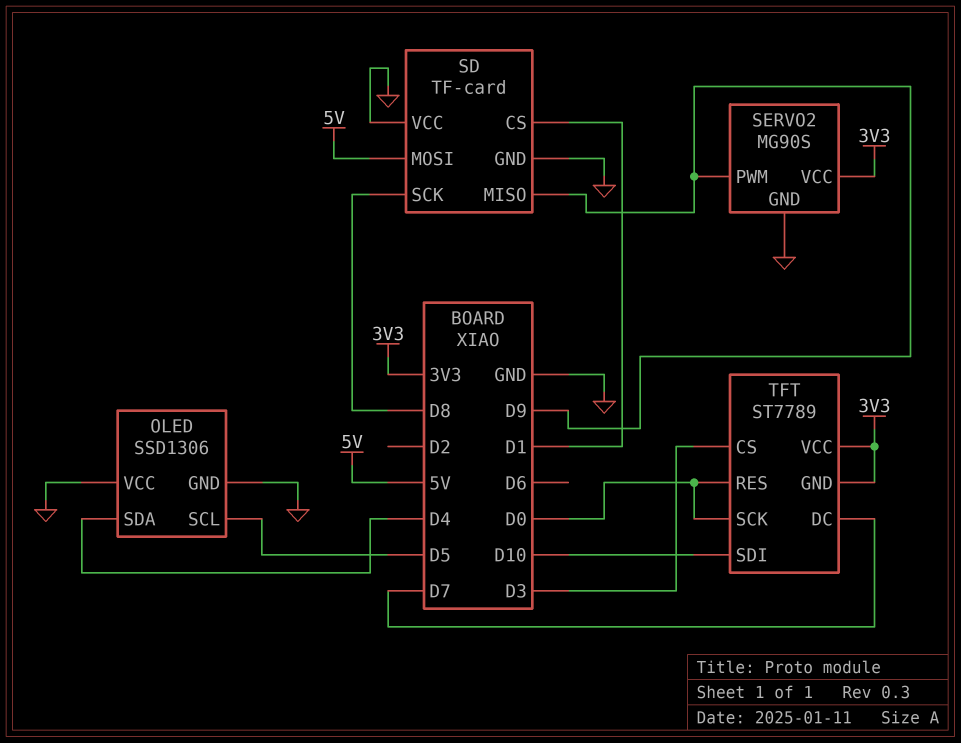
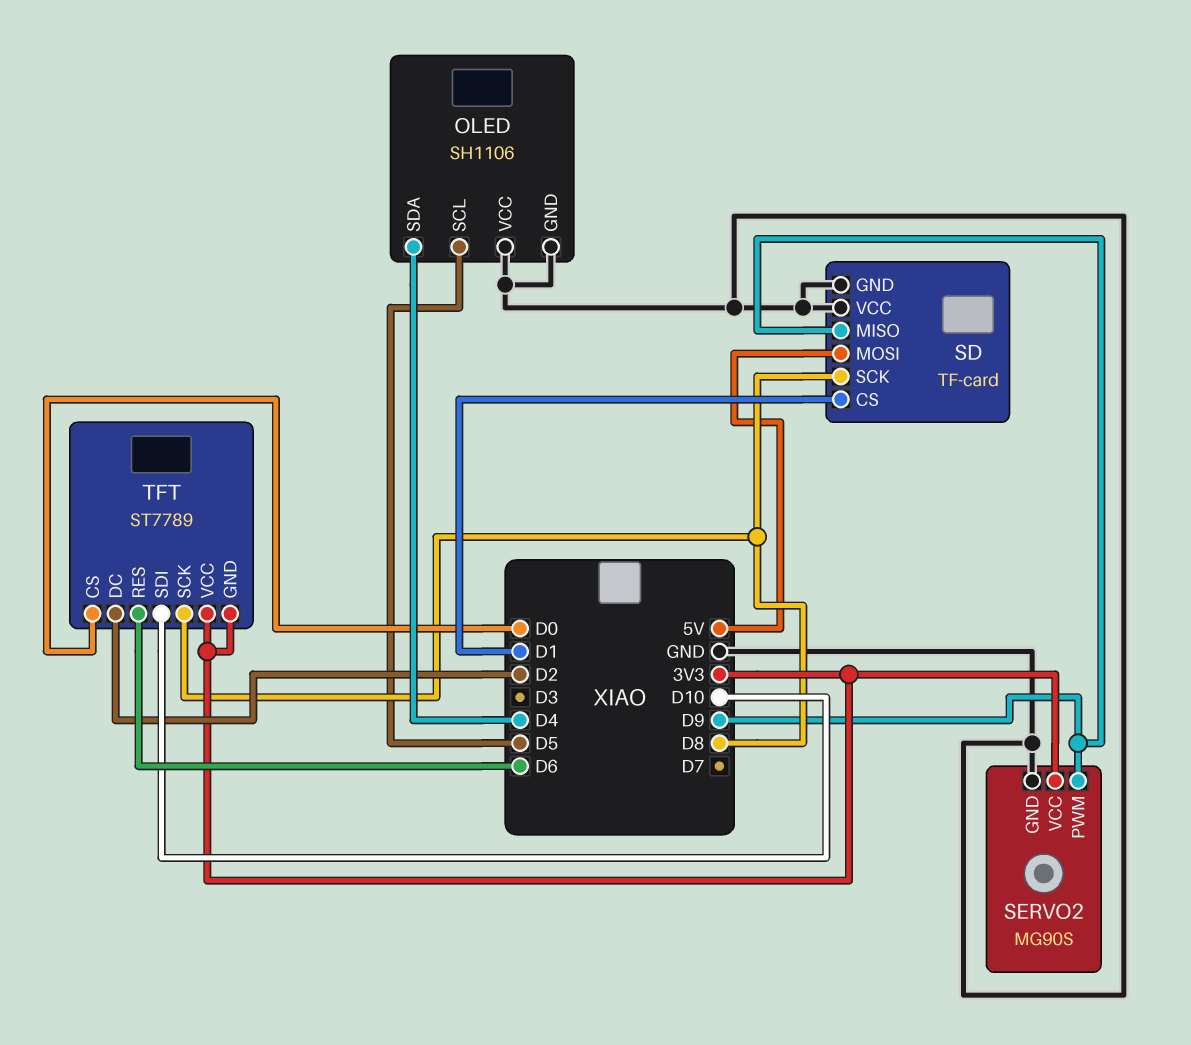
OLED: SSD1306 -> SH1106
TFT pin CS: D3 -> D0
TFT pin DC: D7 -> D2
TFT pin RES: D0 -> D6
TFT pin SCK: D0 -> D8

